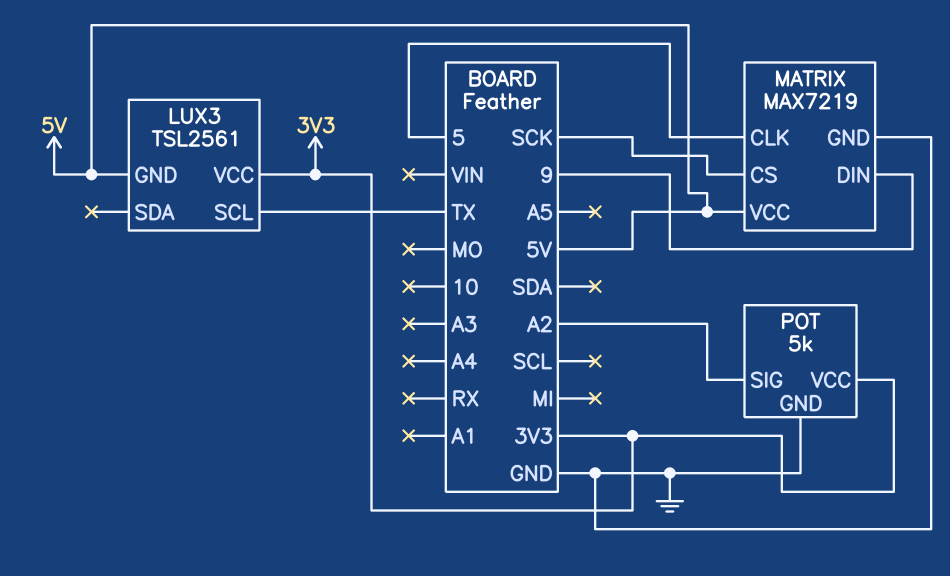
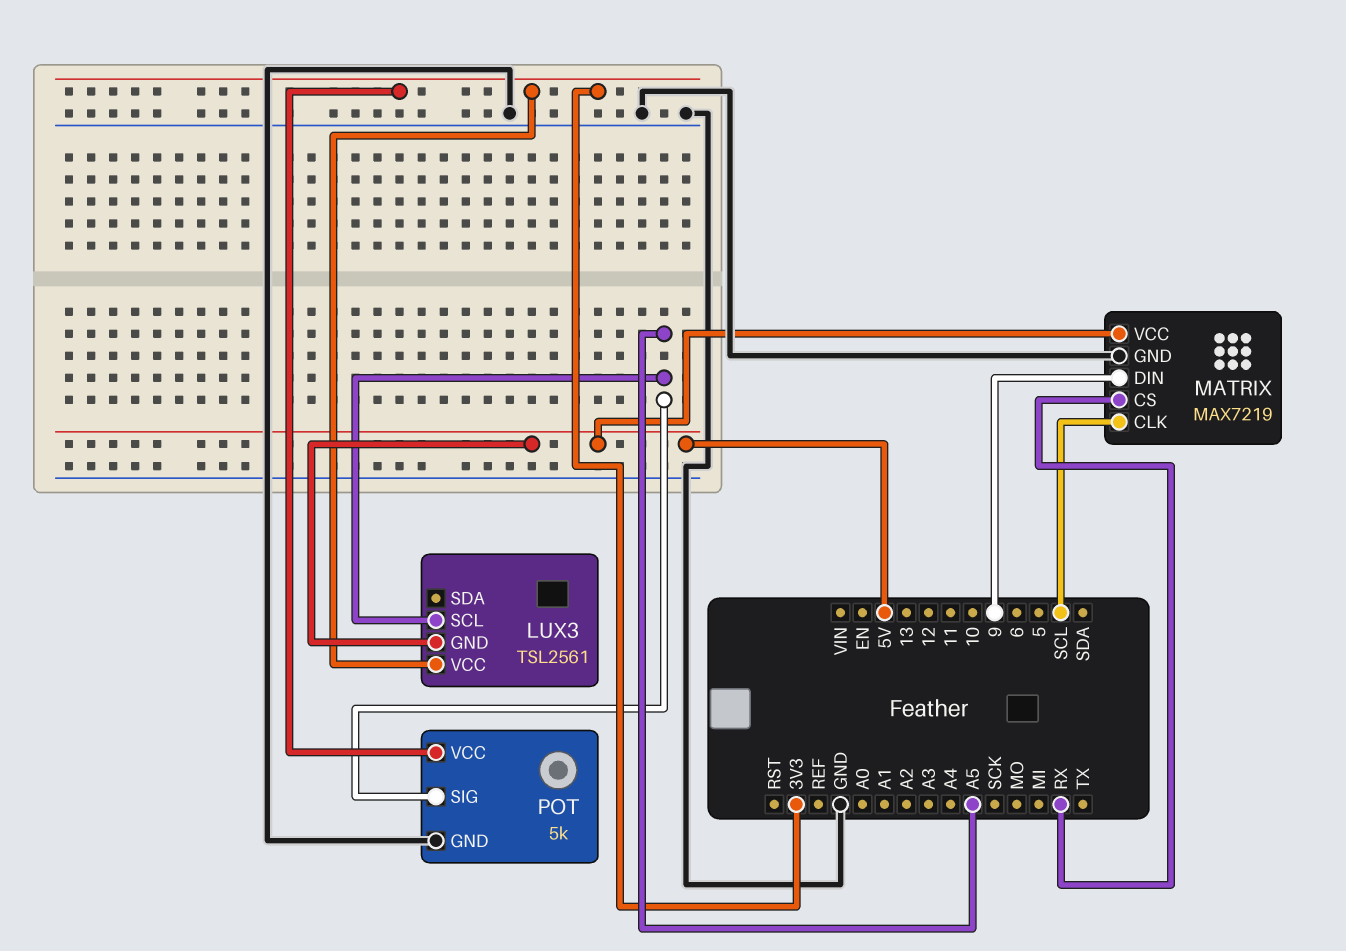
LUX3 pin SCL: TX -> A5
MATRIX pin CLK: 5 -> SCL
MATRIX pin CS: SCK -> RX
POT pin SIG: A2 -> A5

